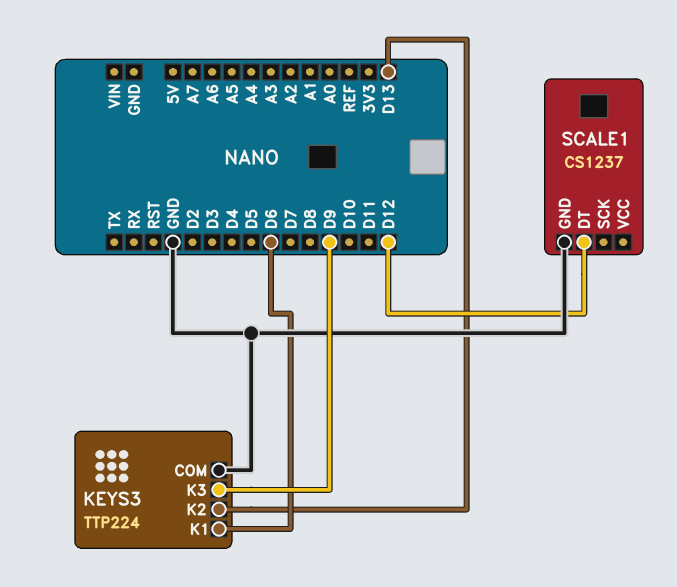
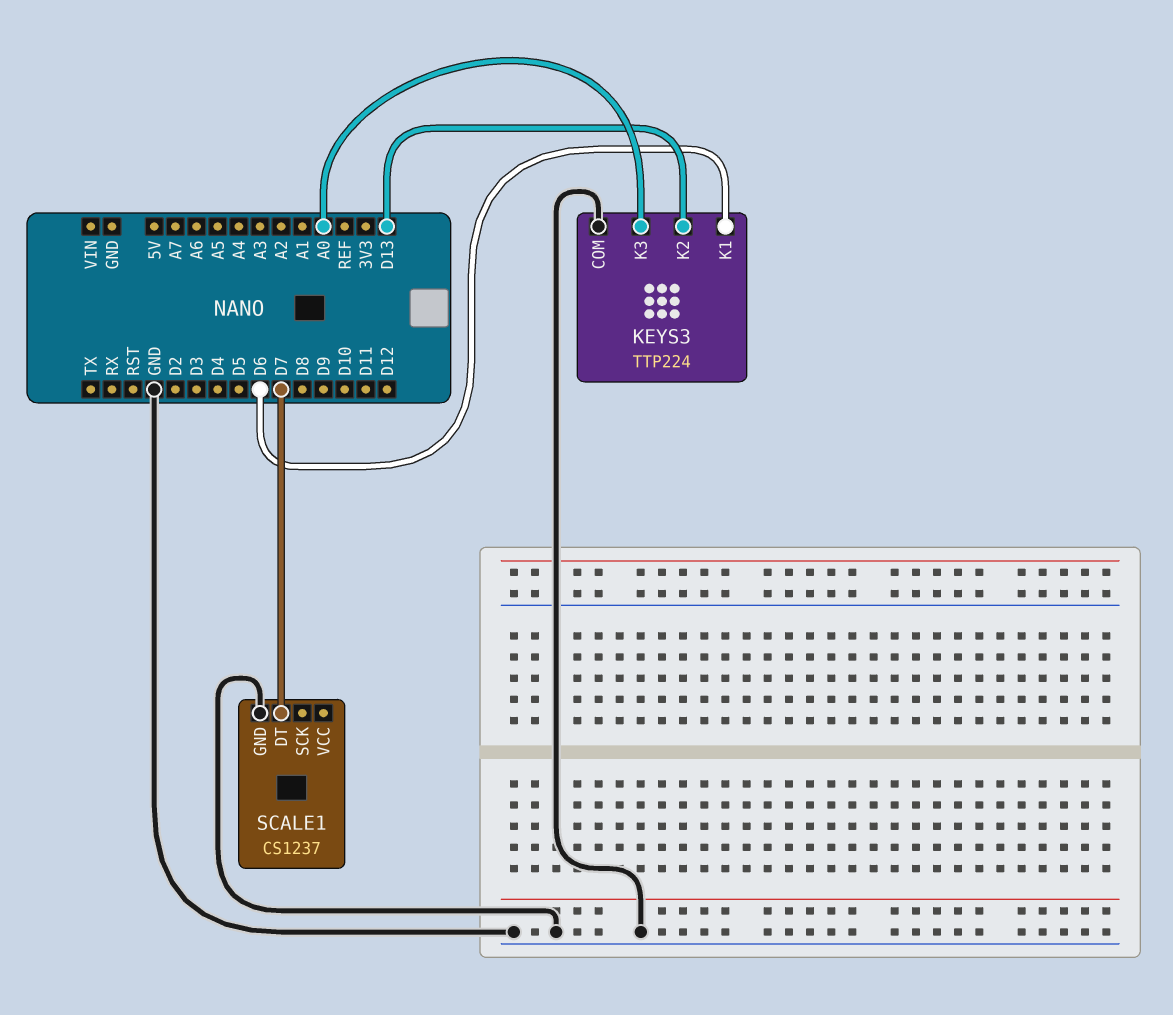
KEYS3 pin K3: D9 -> A0
SCALE1 pin DT: D12 -> D7

